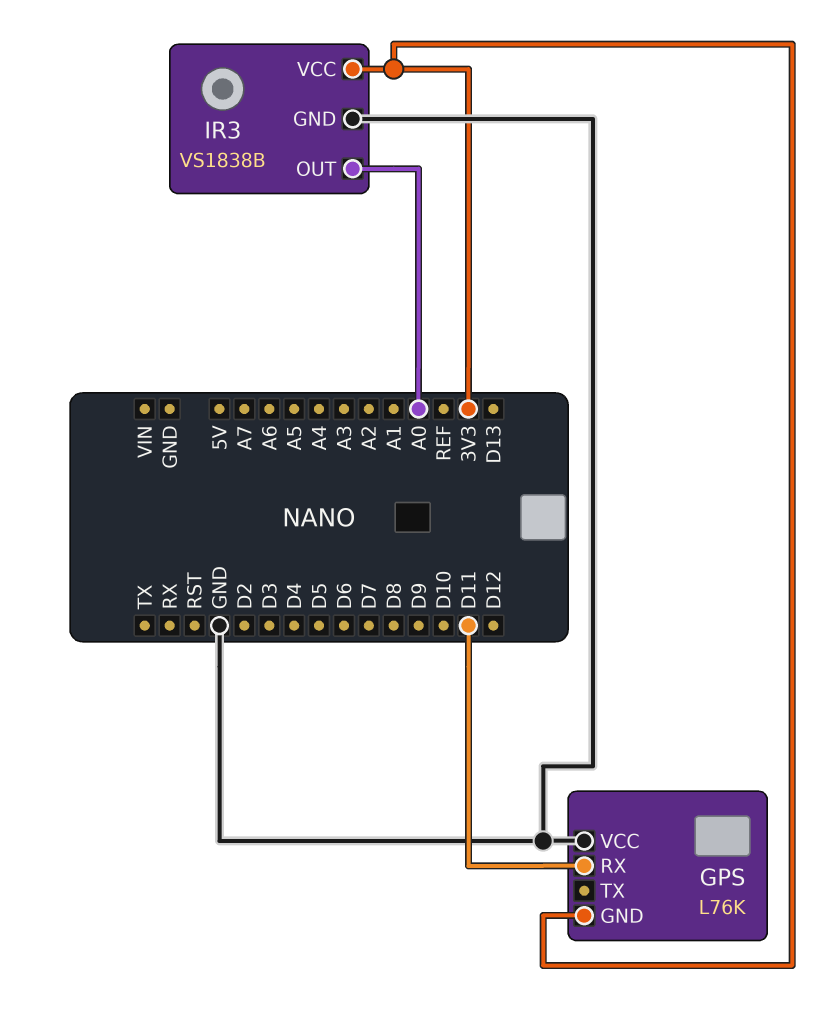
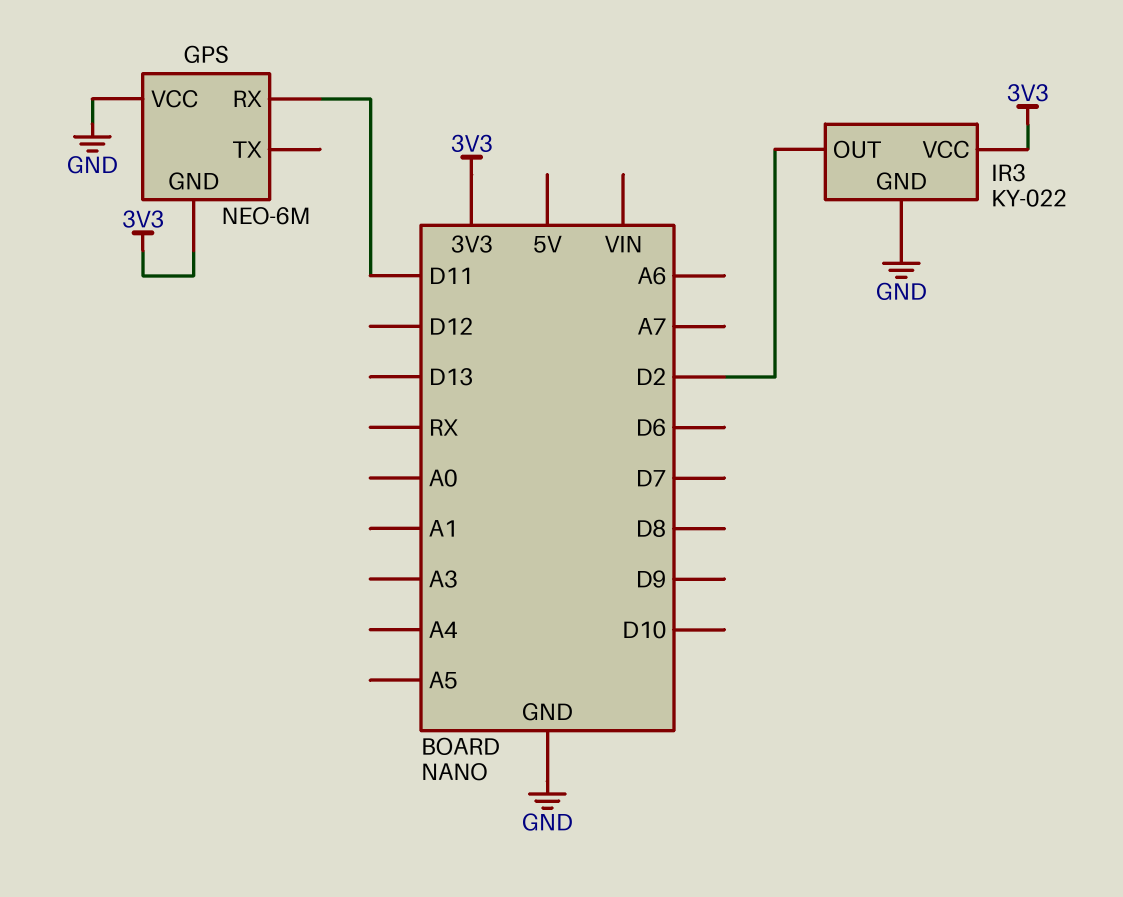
GPS: L76K -> NEO-6M
IR3: VS1838B -> KY-022
IR3 pin OUT: A0 -> D2

